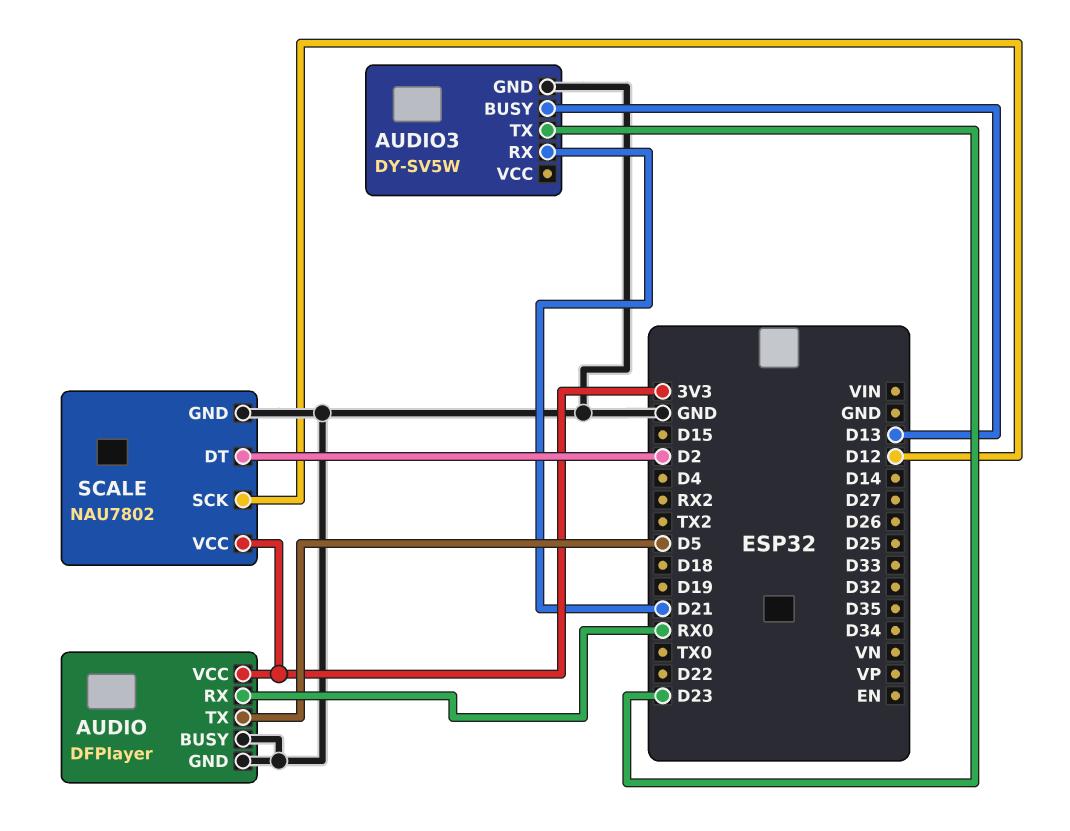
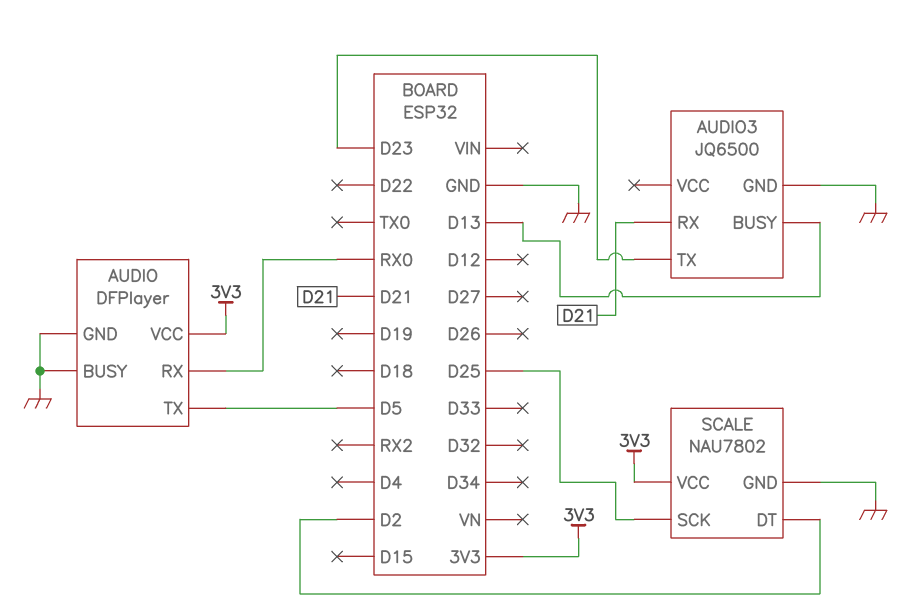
AUDIO3: DY-SV5W -> JQ6500
SCALE pin SCK: D12 -> D25

